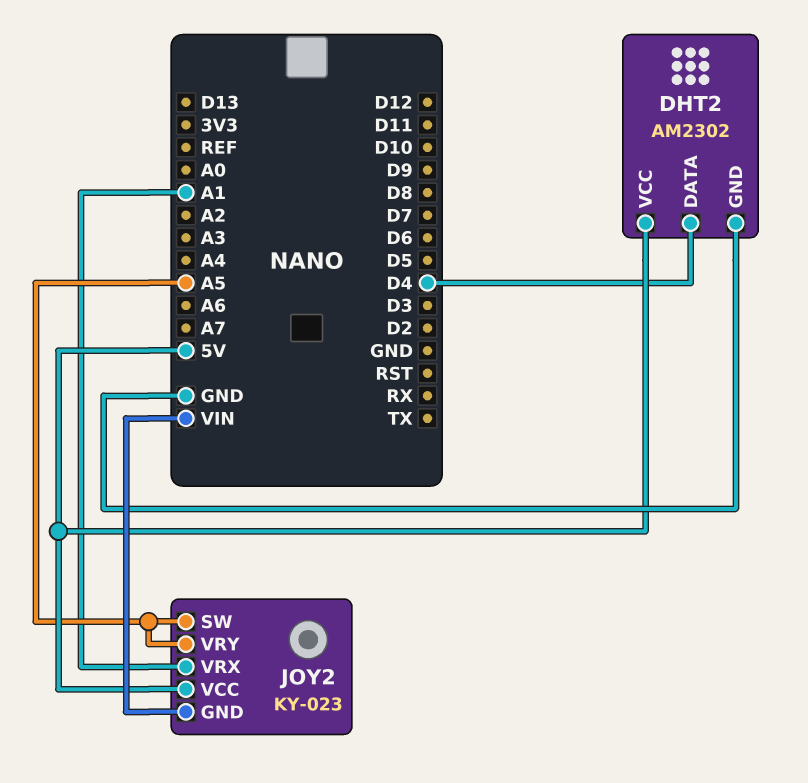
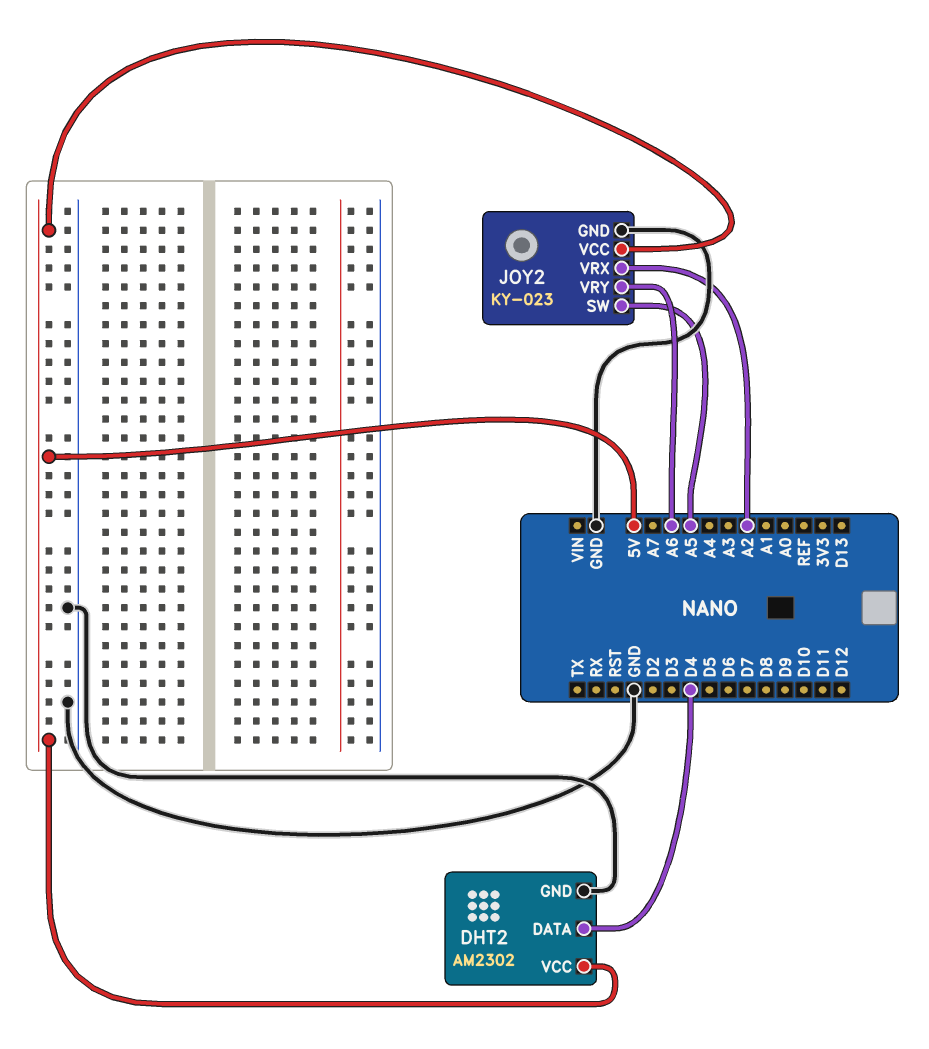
JOY2 pin GND: VIN -> GND
JOY2 pin VRX: A1 -> A2
JOY2 pin VRY: A5 -> A6

